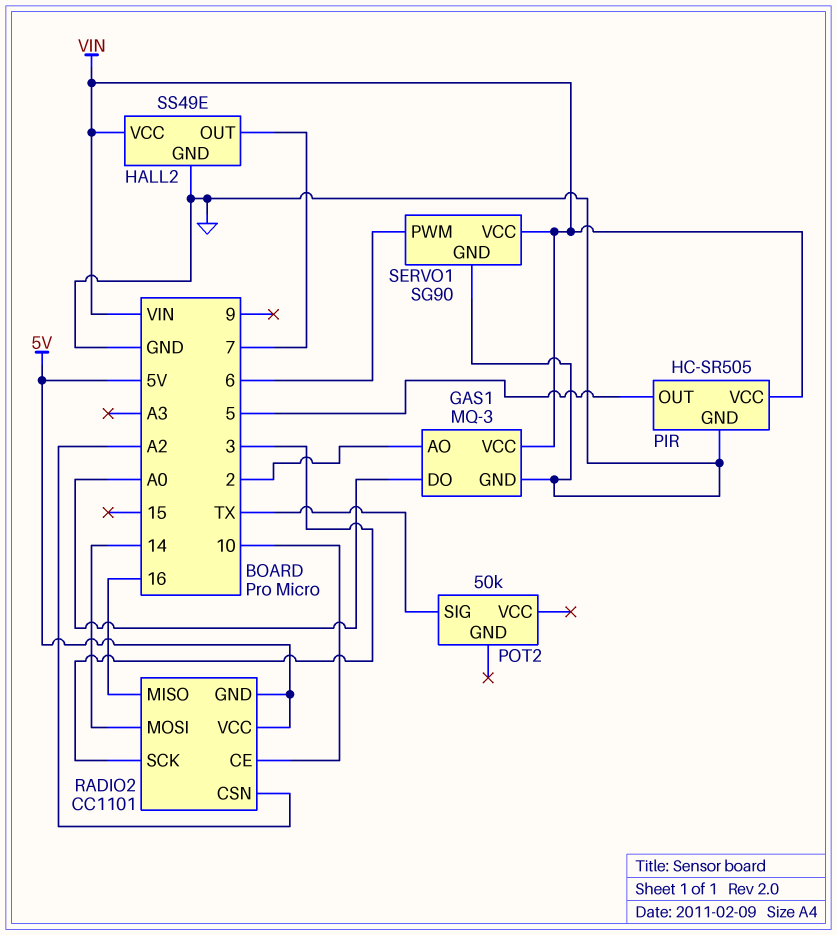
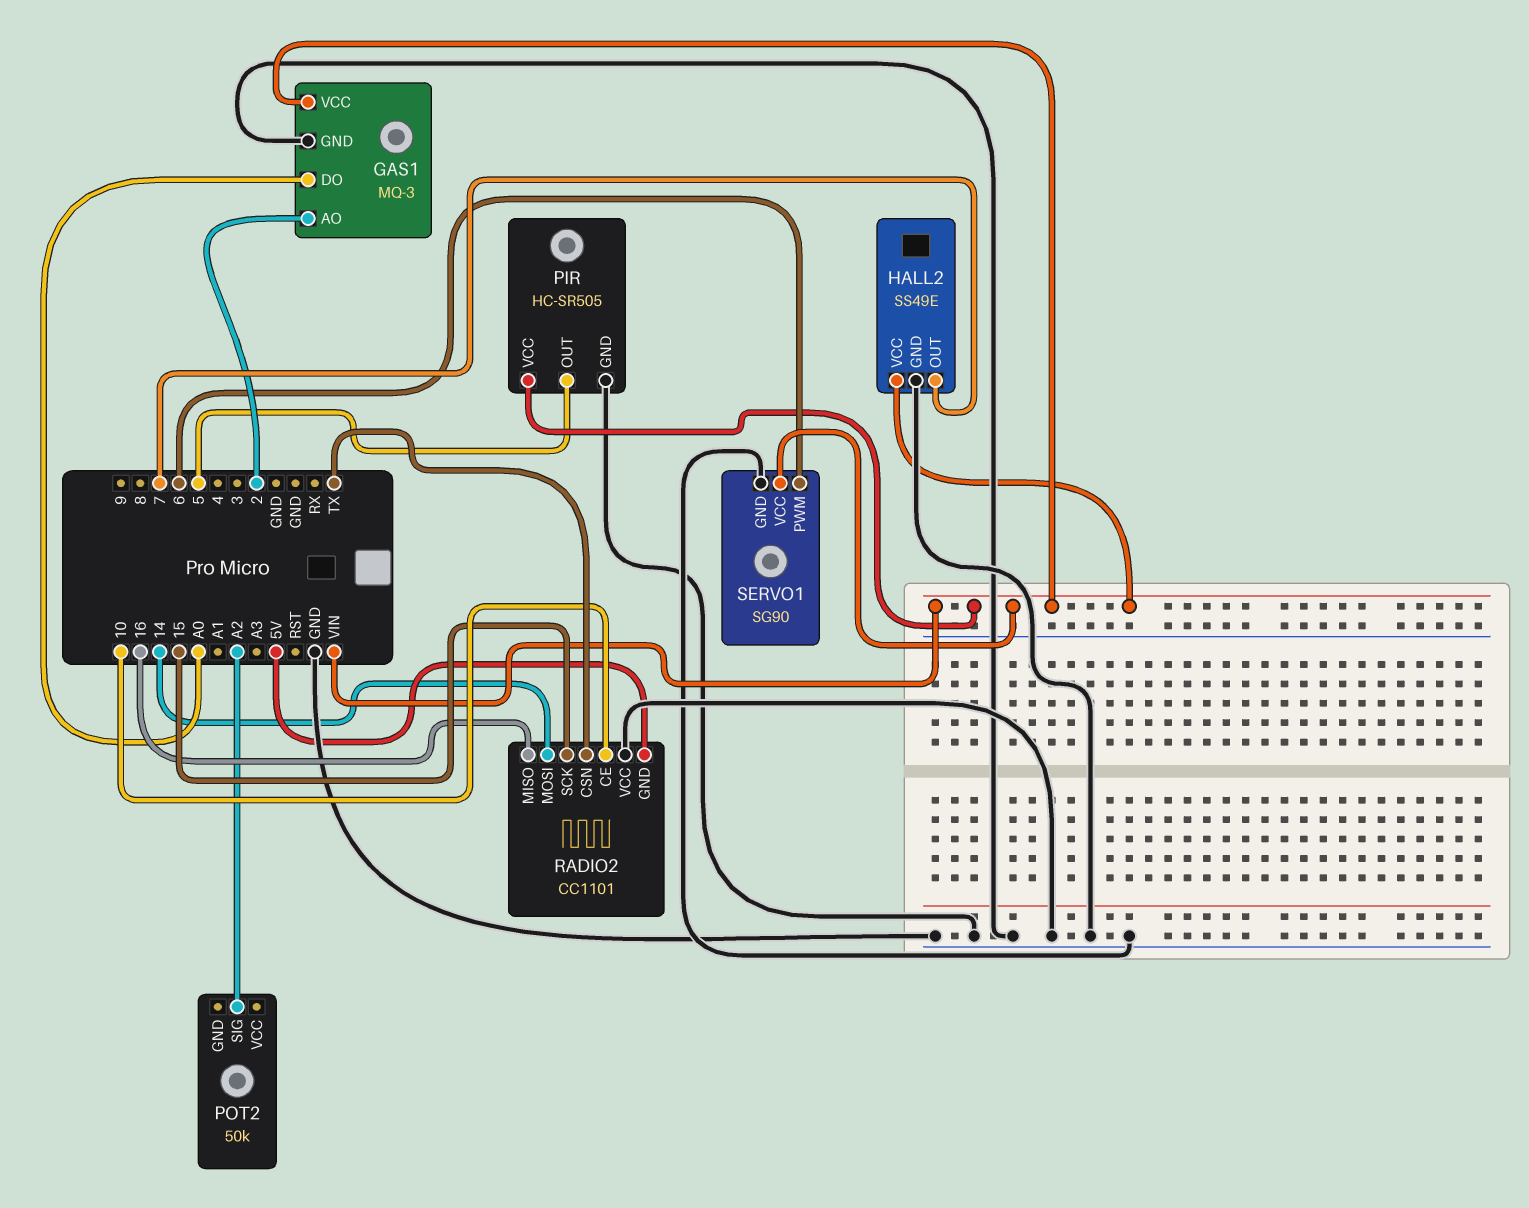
POT2 pin SIG: TX -> A2
RADIO2 pin CSN: A2 -> TX
RADIO2 pin SCK: 3 -> 15
RADIO2 pin VCC: 5V -> GND

